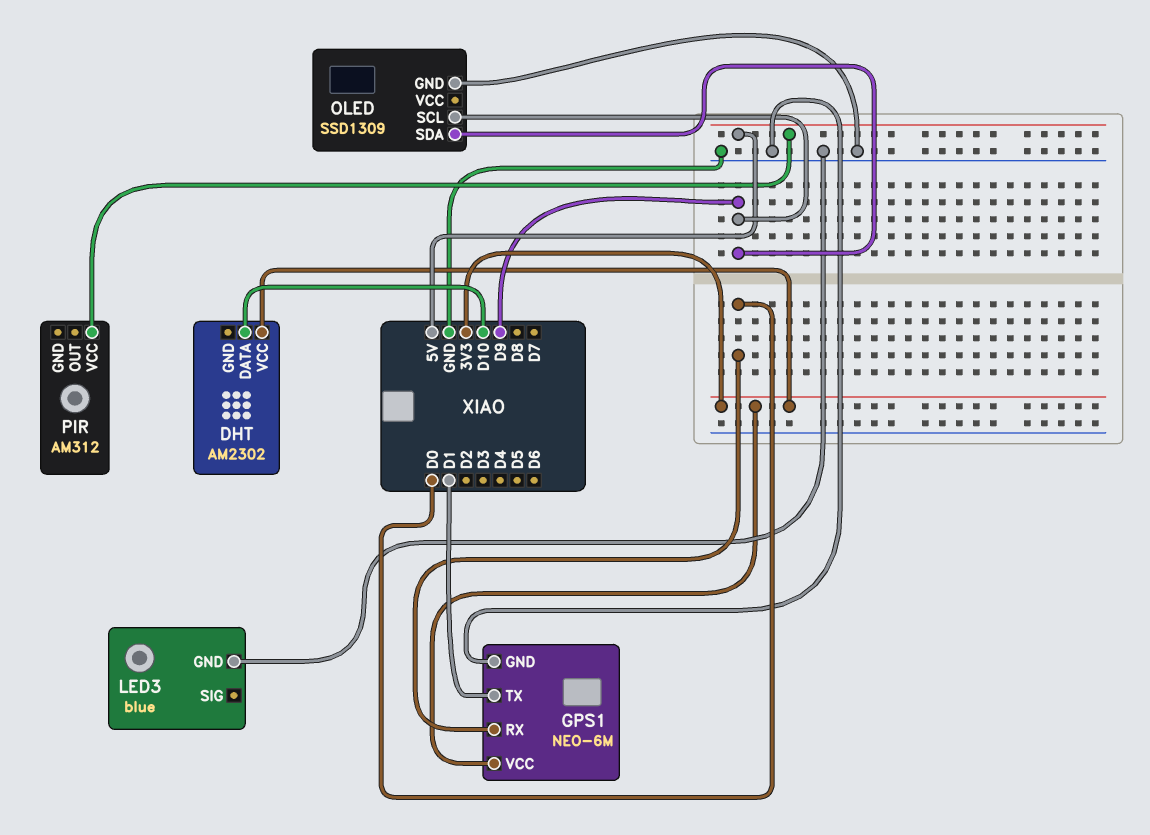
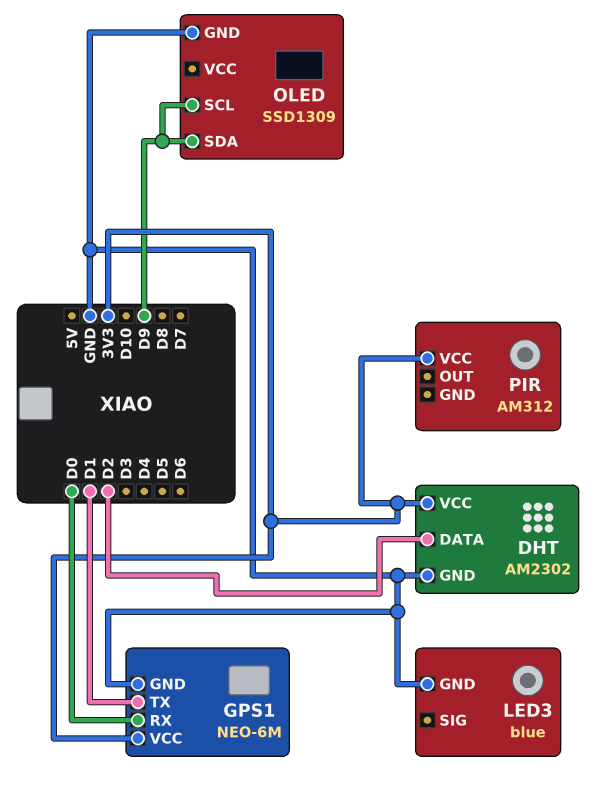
DHT pin DATA: D10 -> D2
DHT pin GND: none -> GND
PIR pin VCC: 5V -> 3V3

